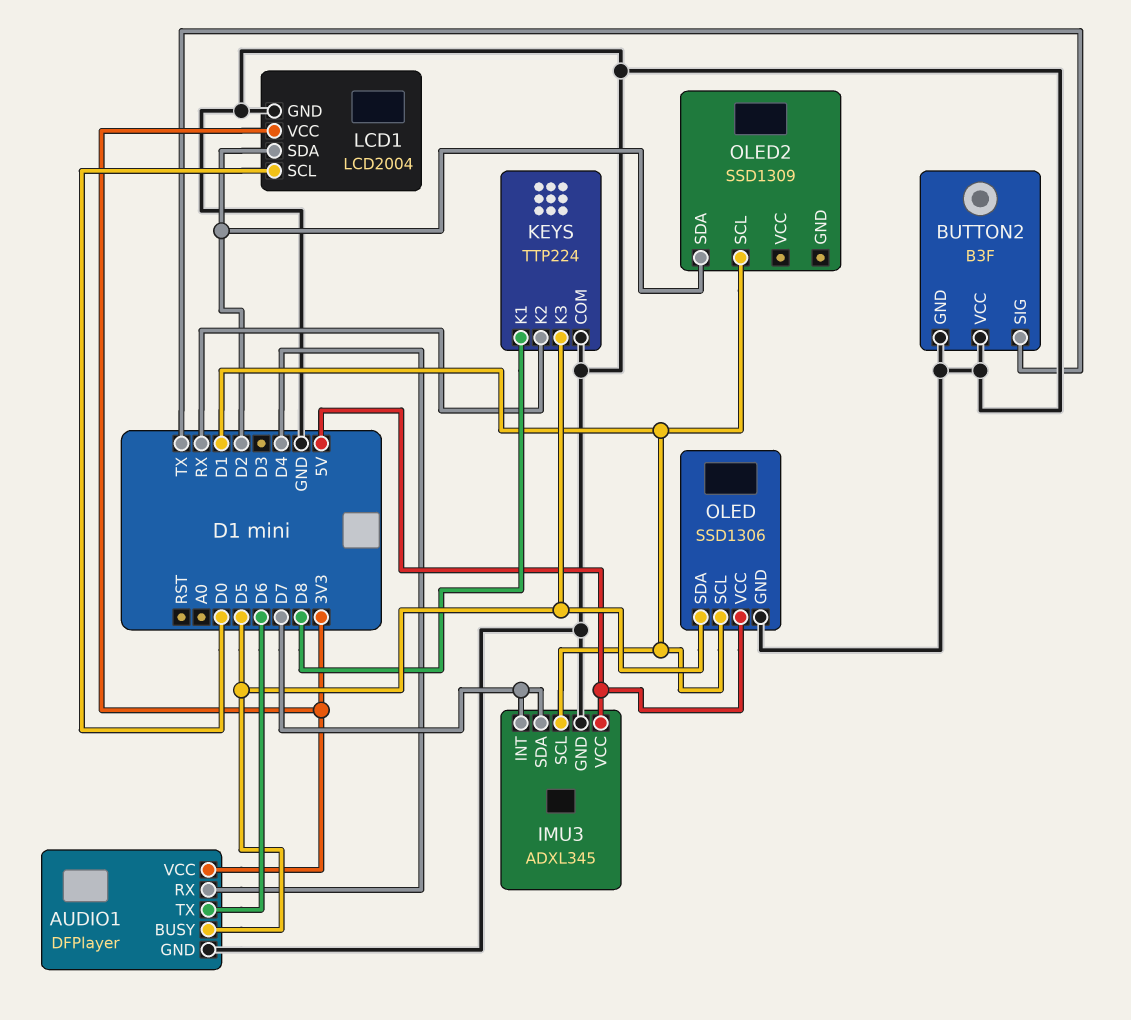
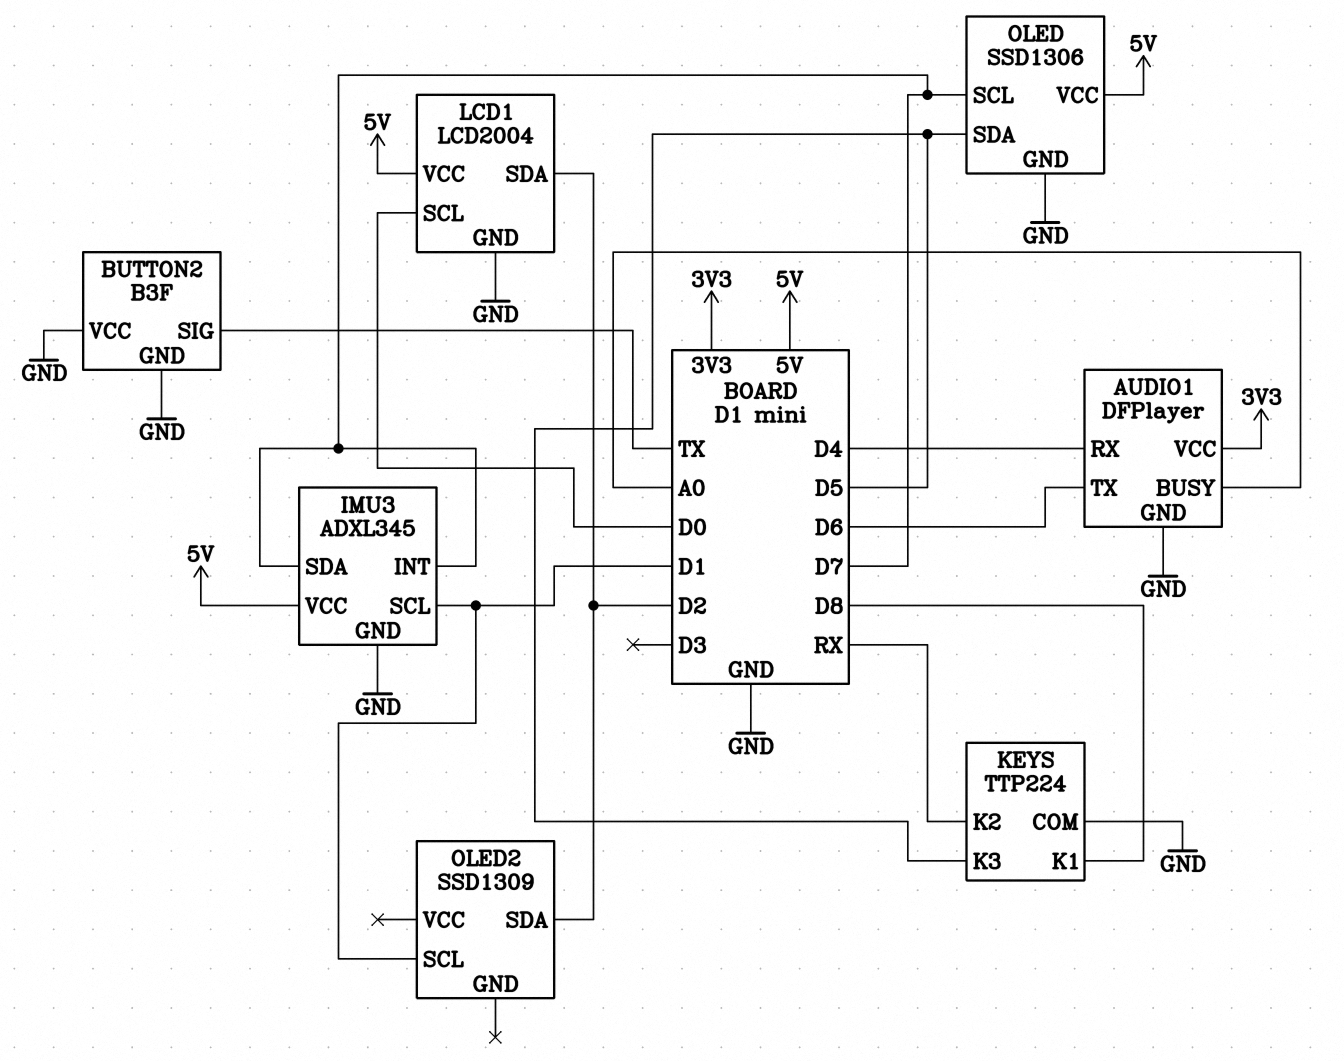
AUDIO1 pin BUSY: D5 -> A0
LCD1 pin VCC: 3V3 -> 5V
OLED pin SCL: D1 -> D7

